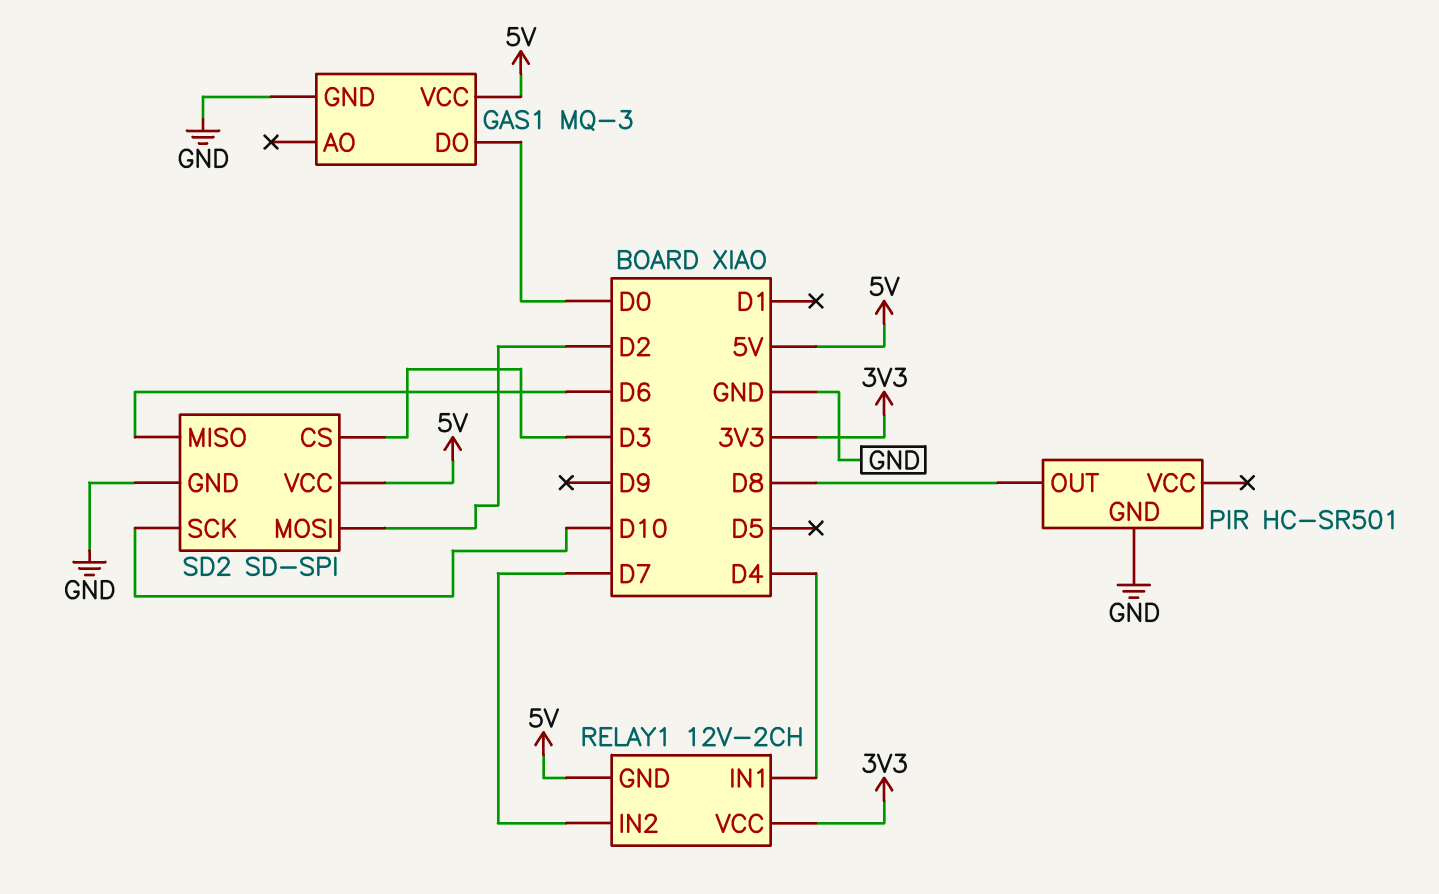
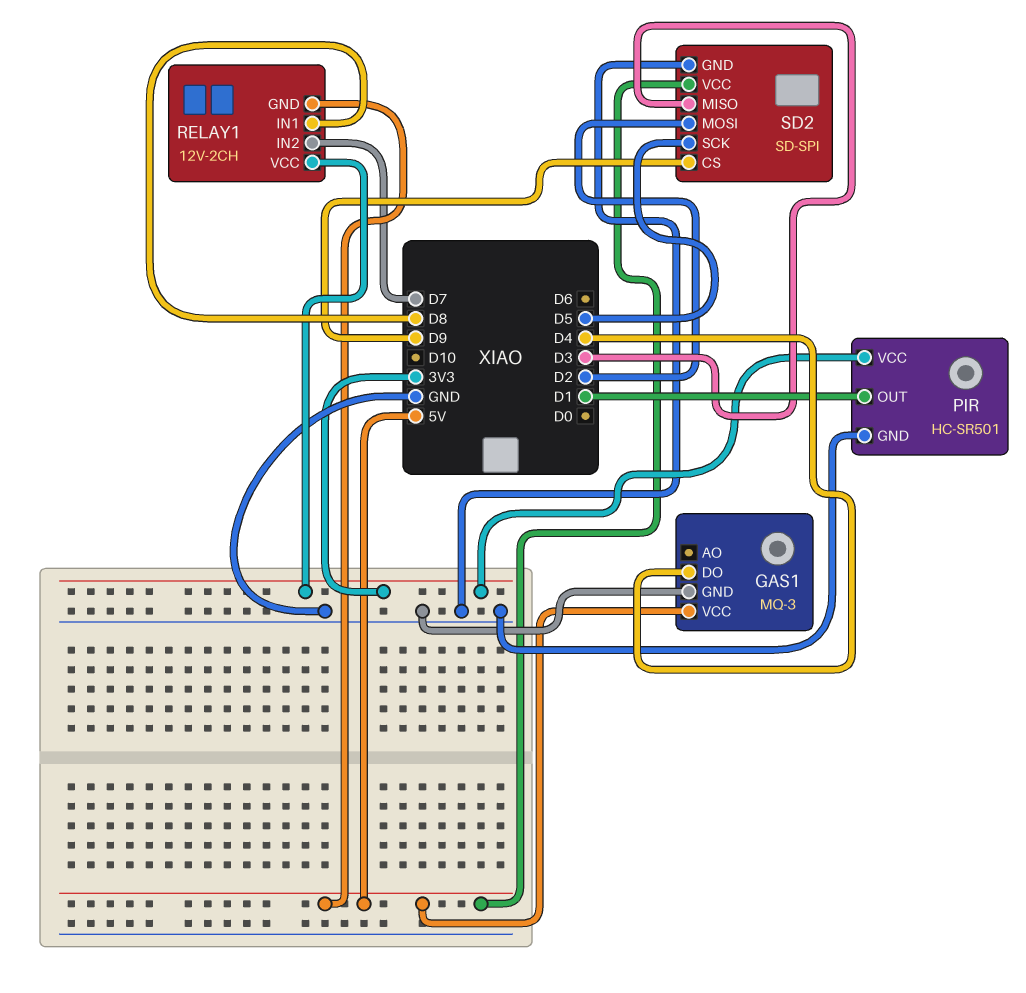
GAS1 pin DO: D0 -> D4
PIR pin OUT: D8 -> D1
PIR pin VCC: none -> 3V3
RELAY1 pin IN1: D4 -> D8
SD2 pin CS: D3 -> D9
SD2 pin MISO: D6 -> D3
SD2 pin SCK: D10 -> D5

